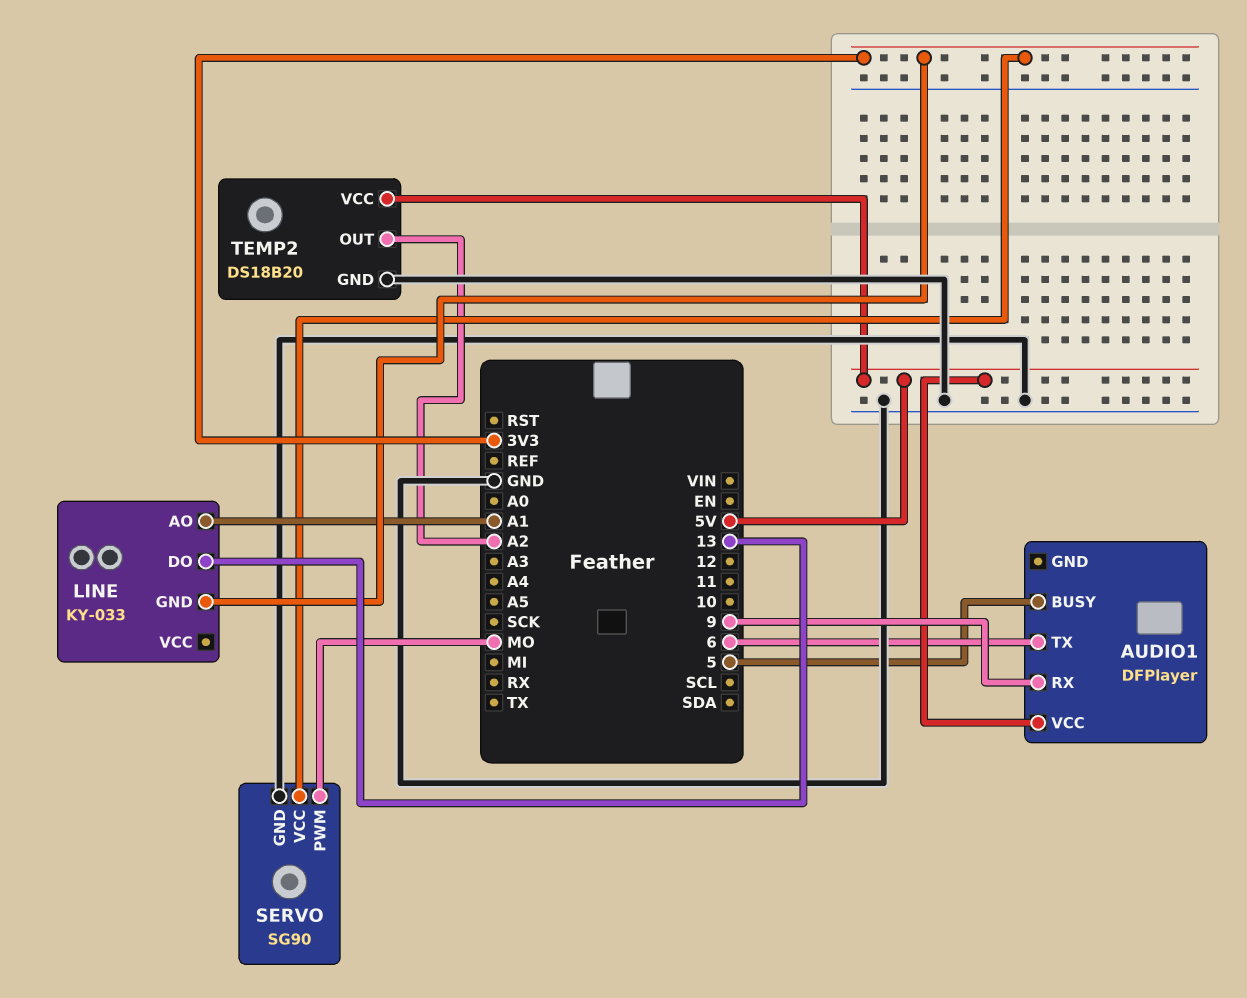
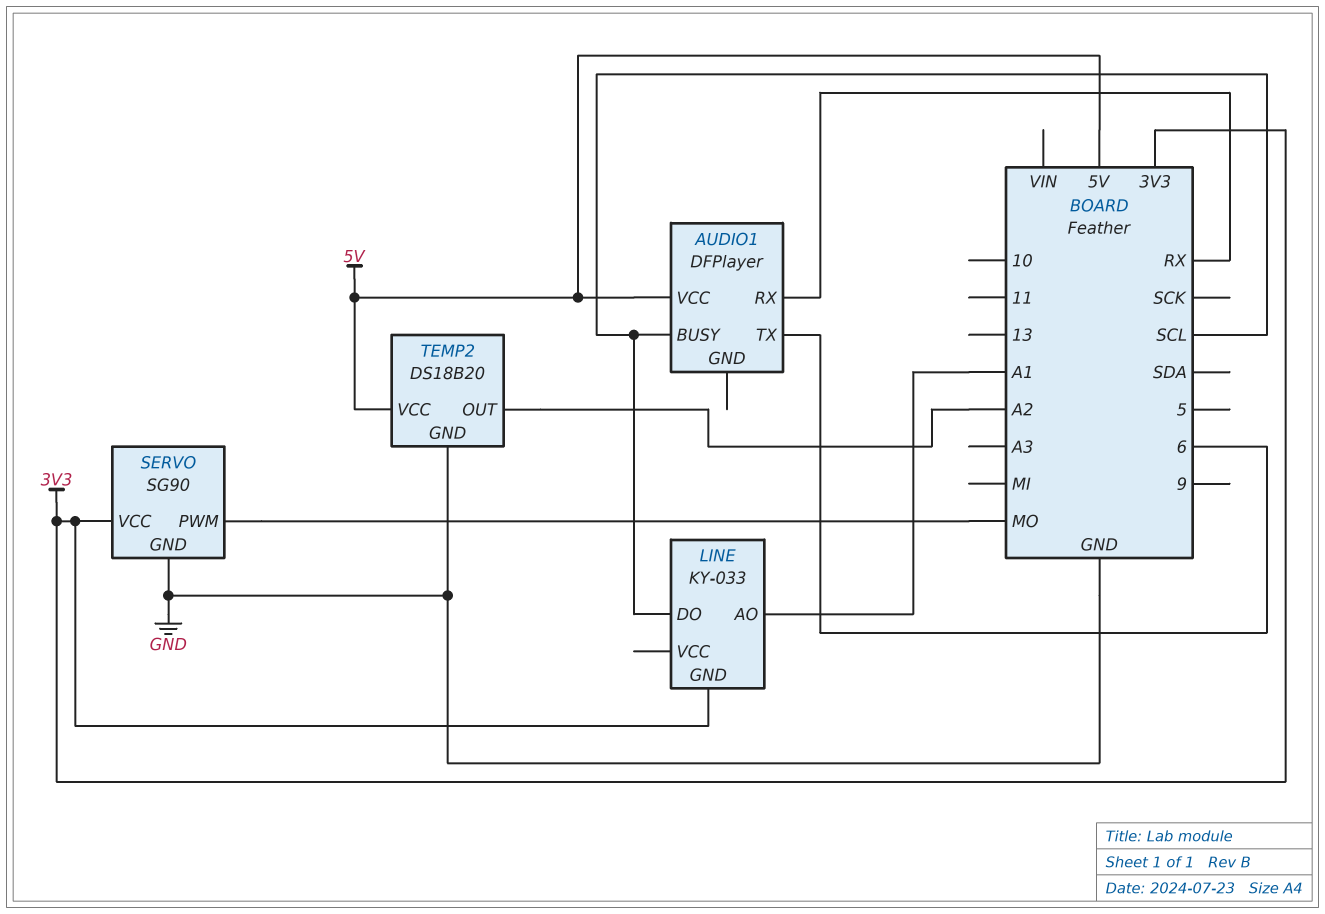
AUDIO1 pin BUSY: 5 -> SCL
AUDIO1 pin RX: 9 -> RX
LINE pin DO: 13 -> SCL

